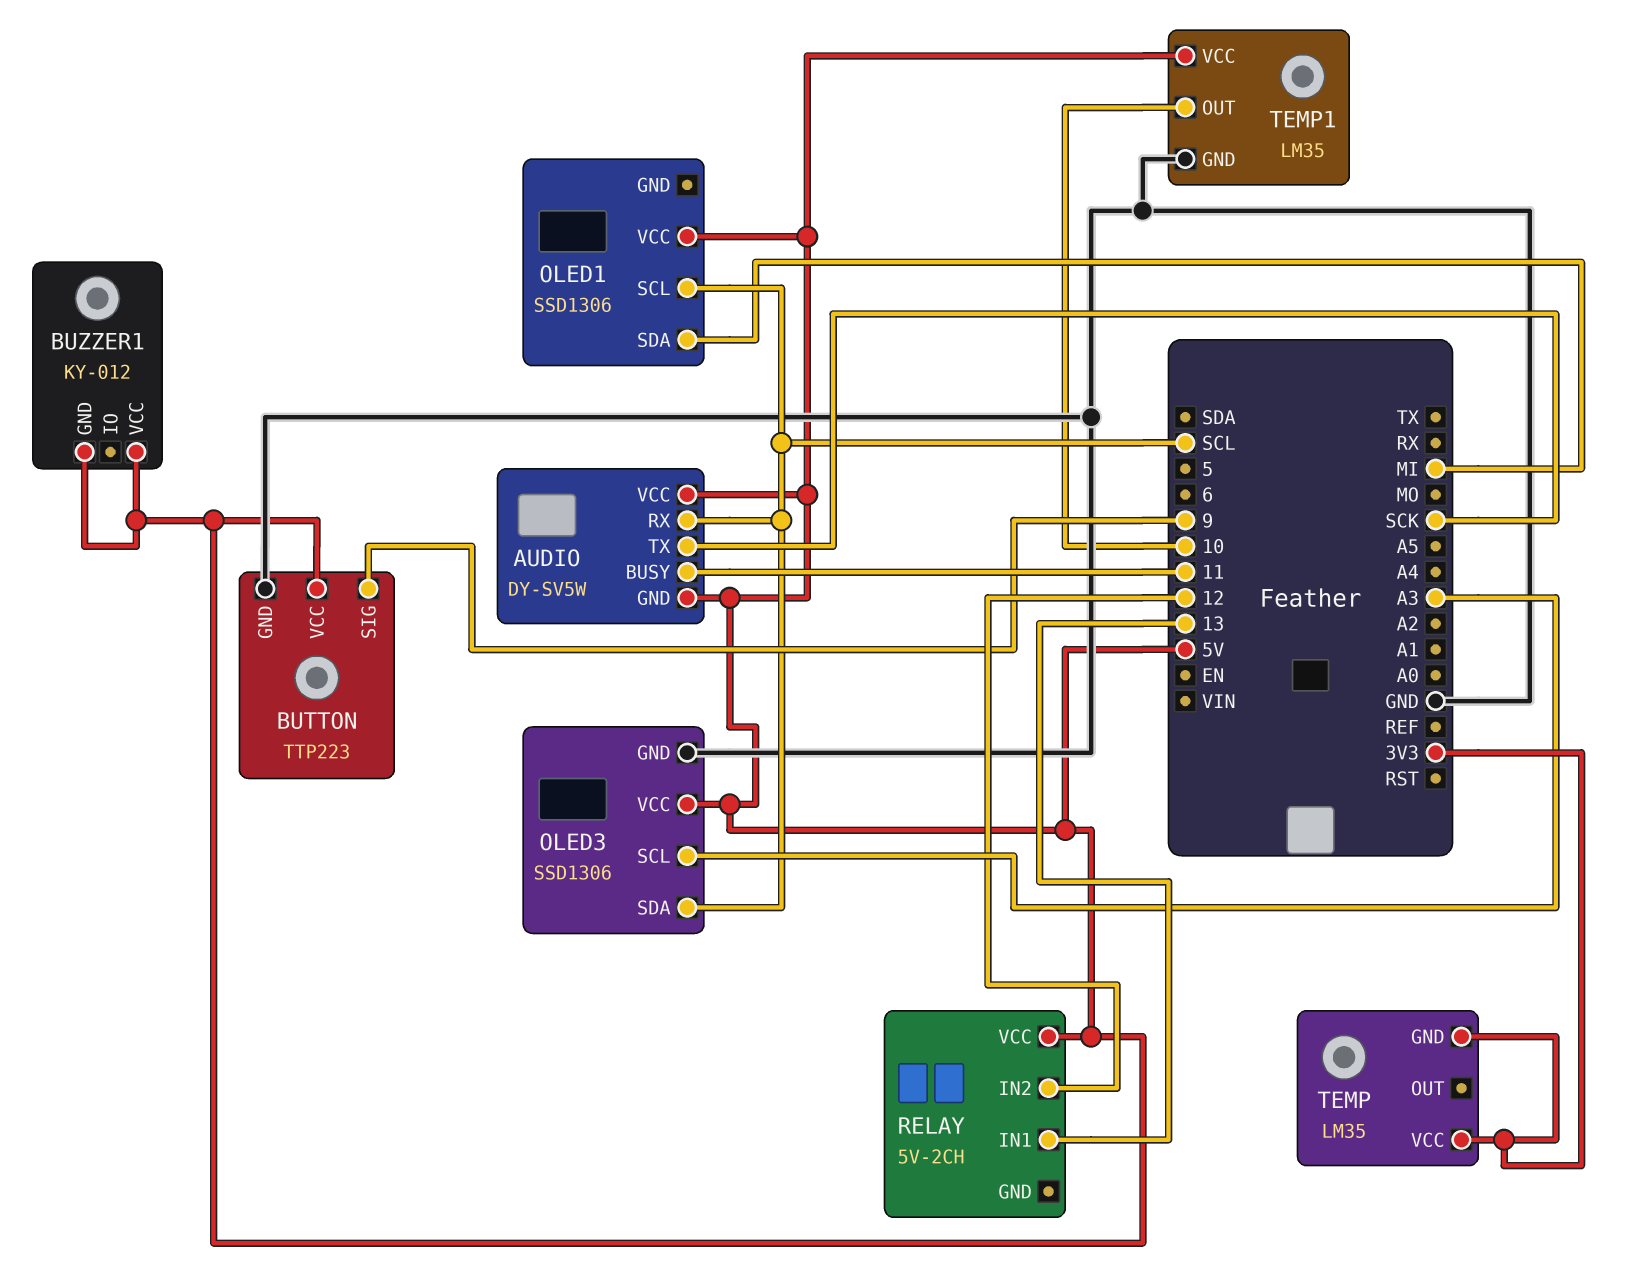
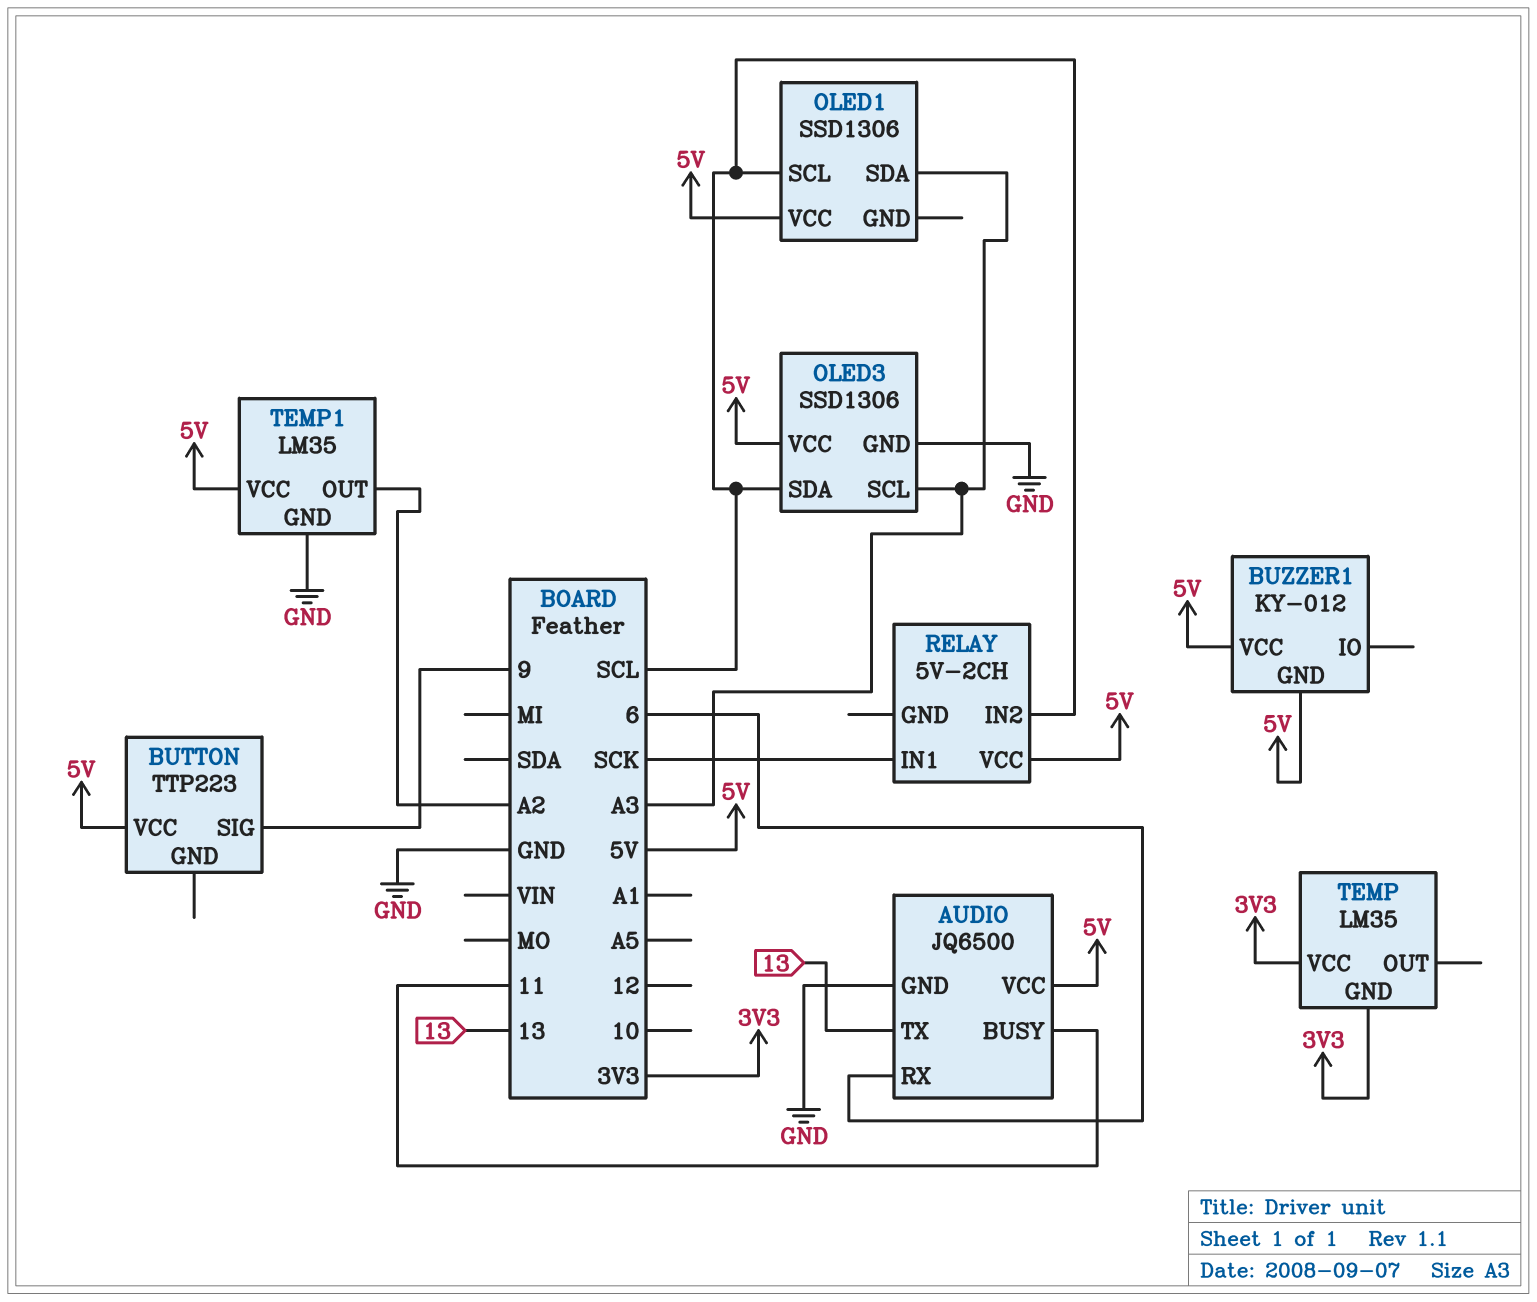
AUDIO: DY-SV5W -> JQ6500
AUDIO pin GND: 5V -> GND
AUDIO pin RX: SCL -> 6
AUDIO pin TX: SCK -> 13
BUTTON pin GND: GND -> none
OLED1 pin SDA: MI -> A3
RELAY pin IN1: 13 -> SCK
RELAY pin IN2: 12 -> SCL
TEMP1 pin OUT: 10 -> A2

